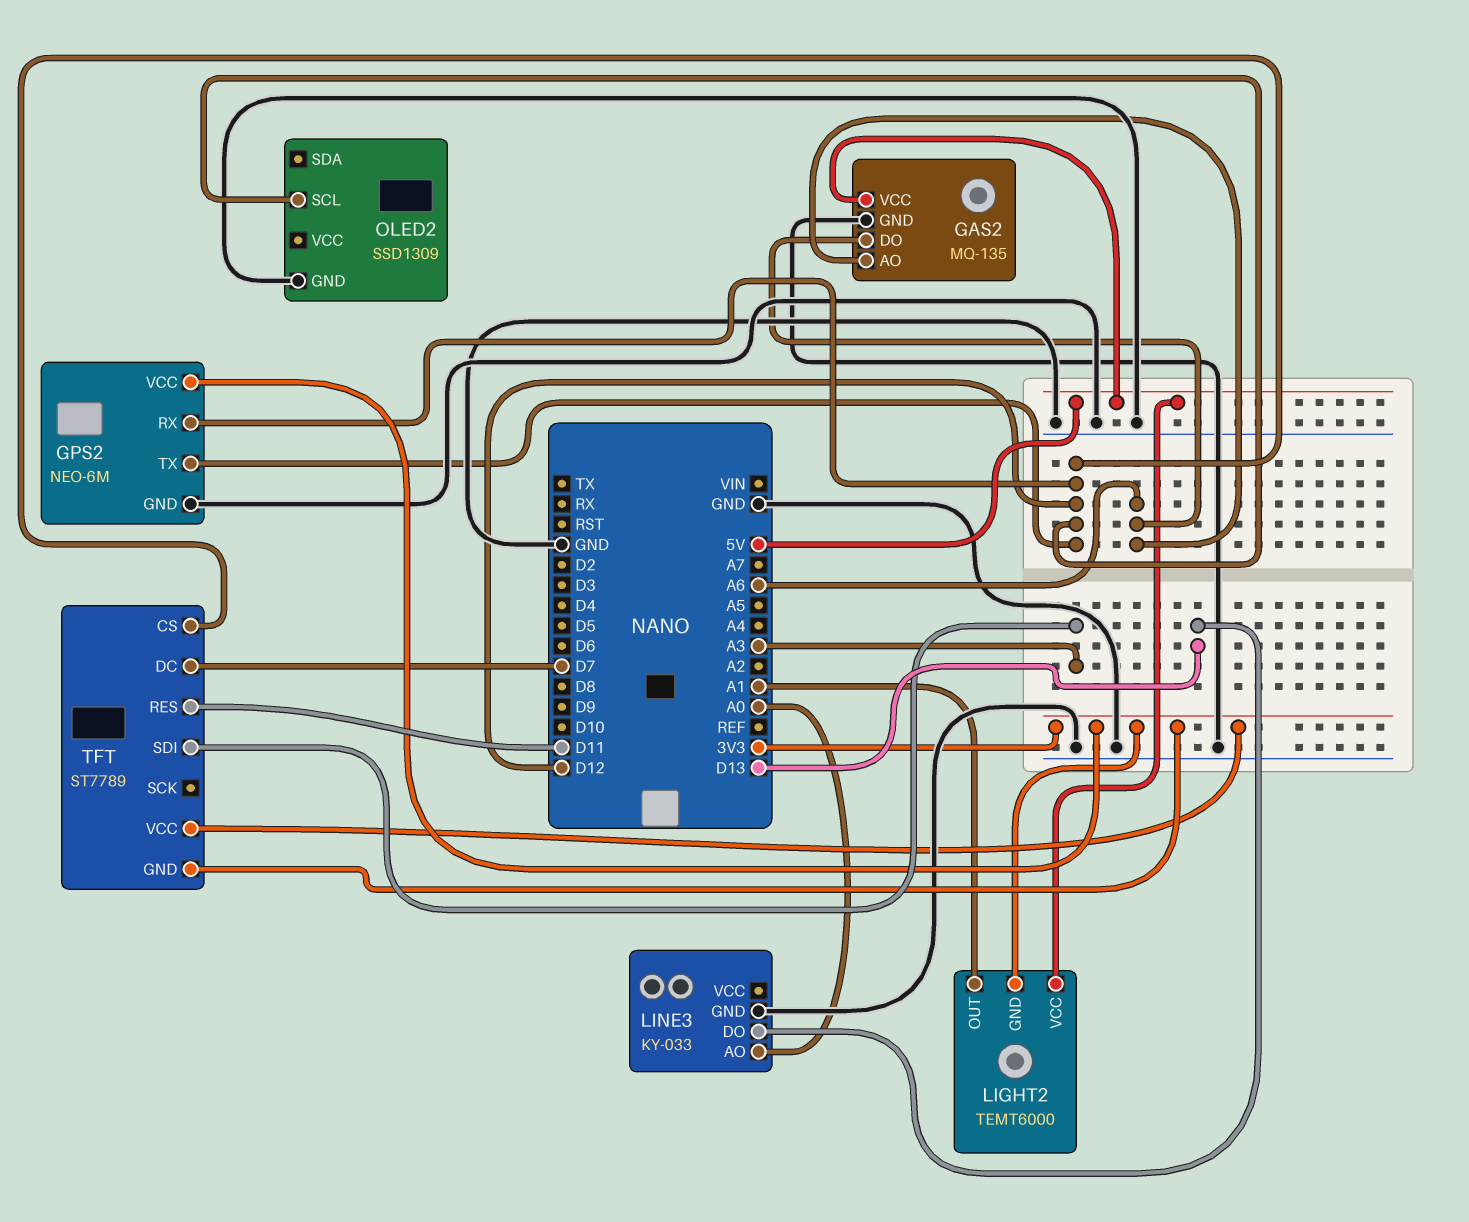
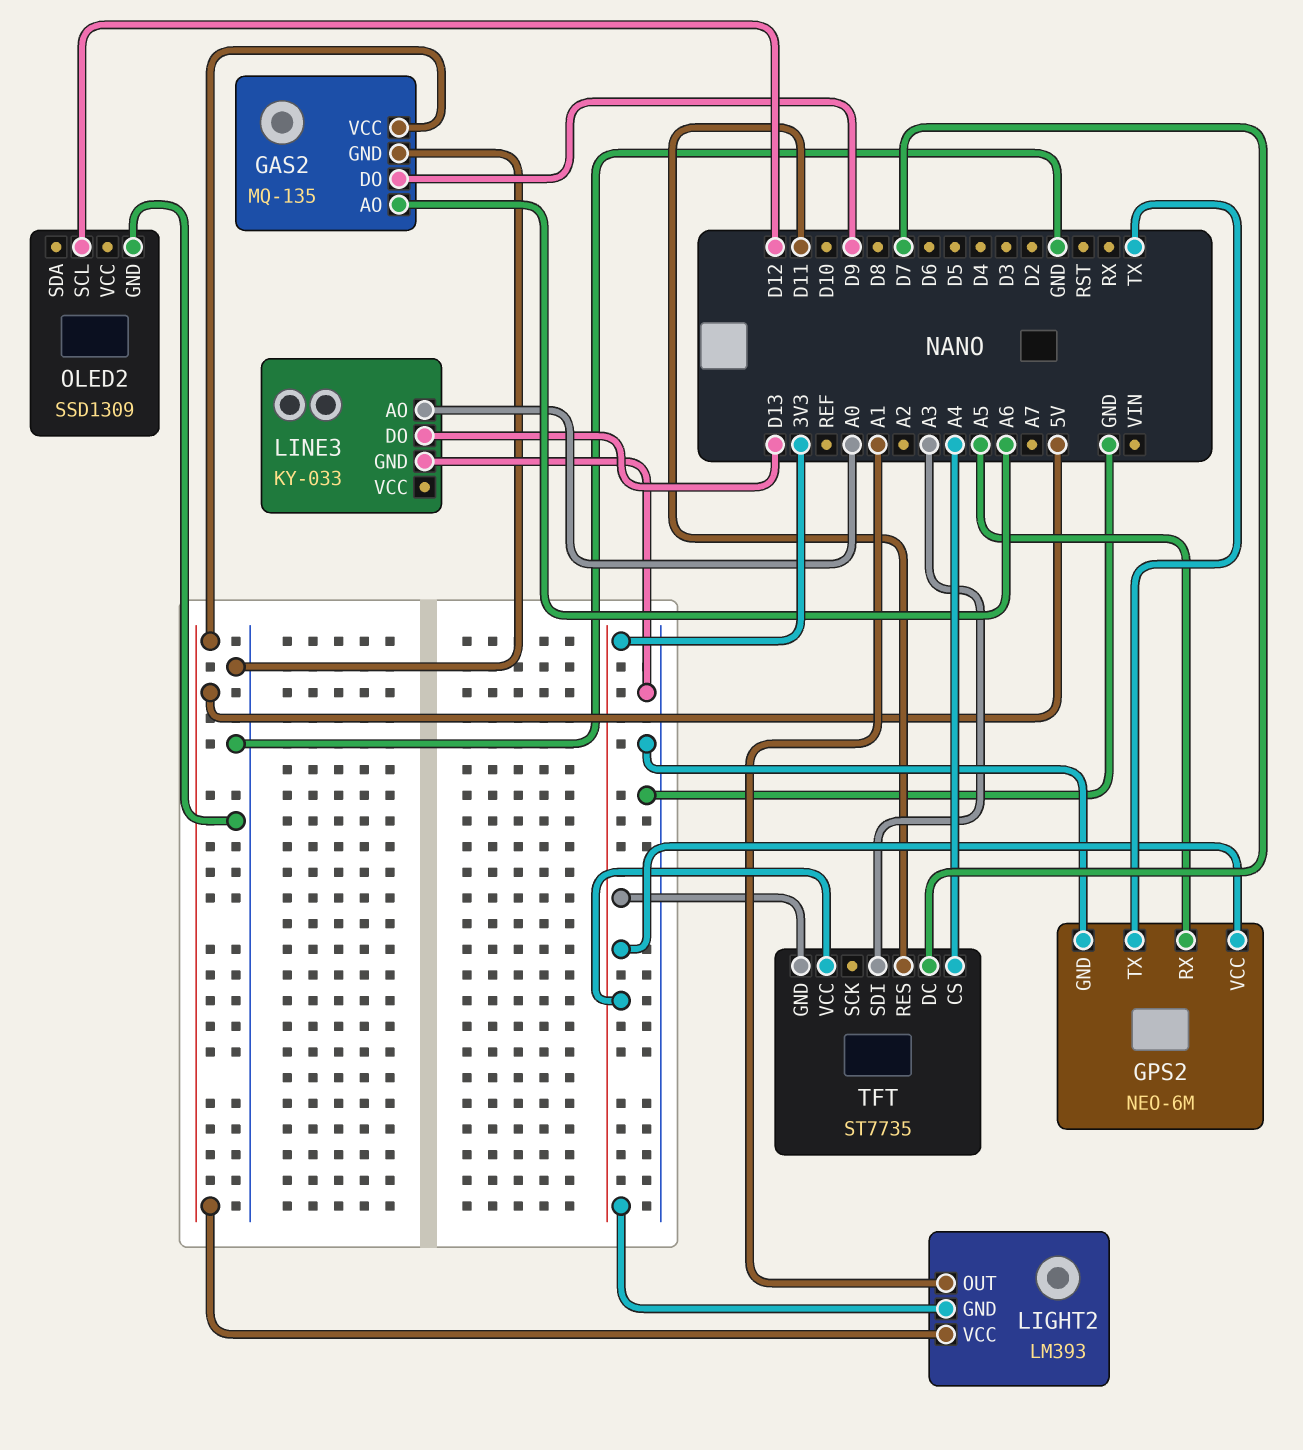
GAS2 pin DO: A6 -> D9
GPS2 pin RX: D12 -> A5
GPS2 pin TX: D12 -> TX
LIGHT2: TEMT6000 -> LM393
TFT: ST7789 -> ST7735
TFT pin CS: D12 -> A4

